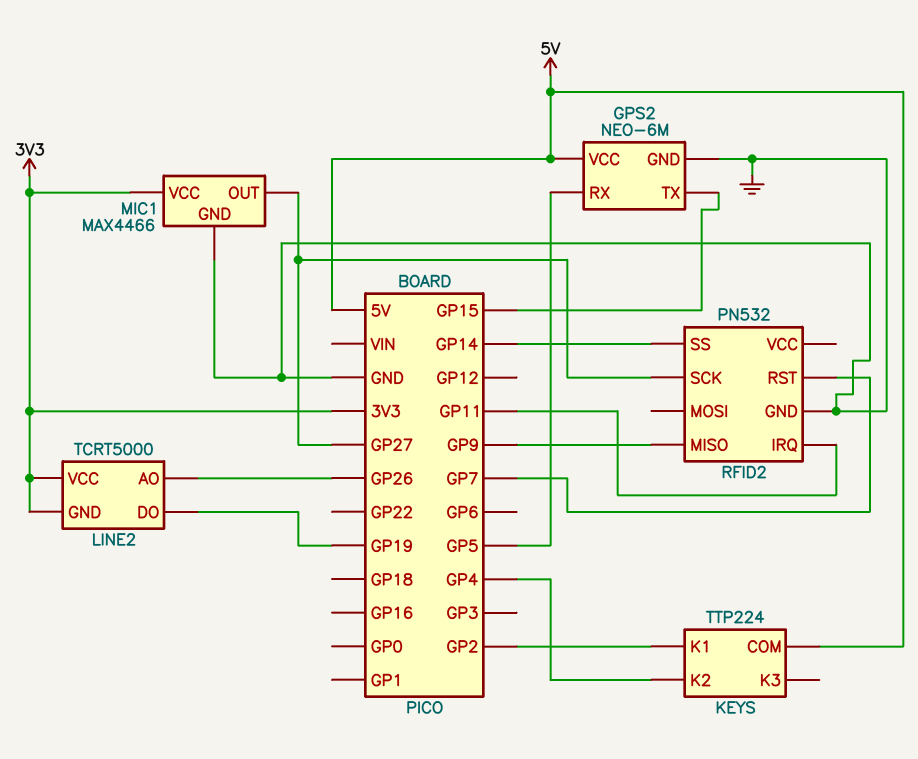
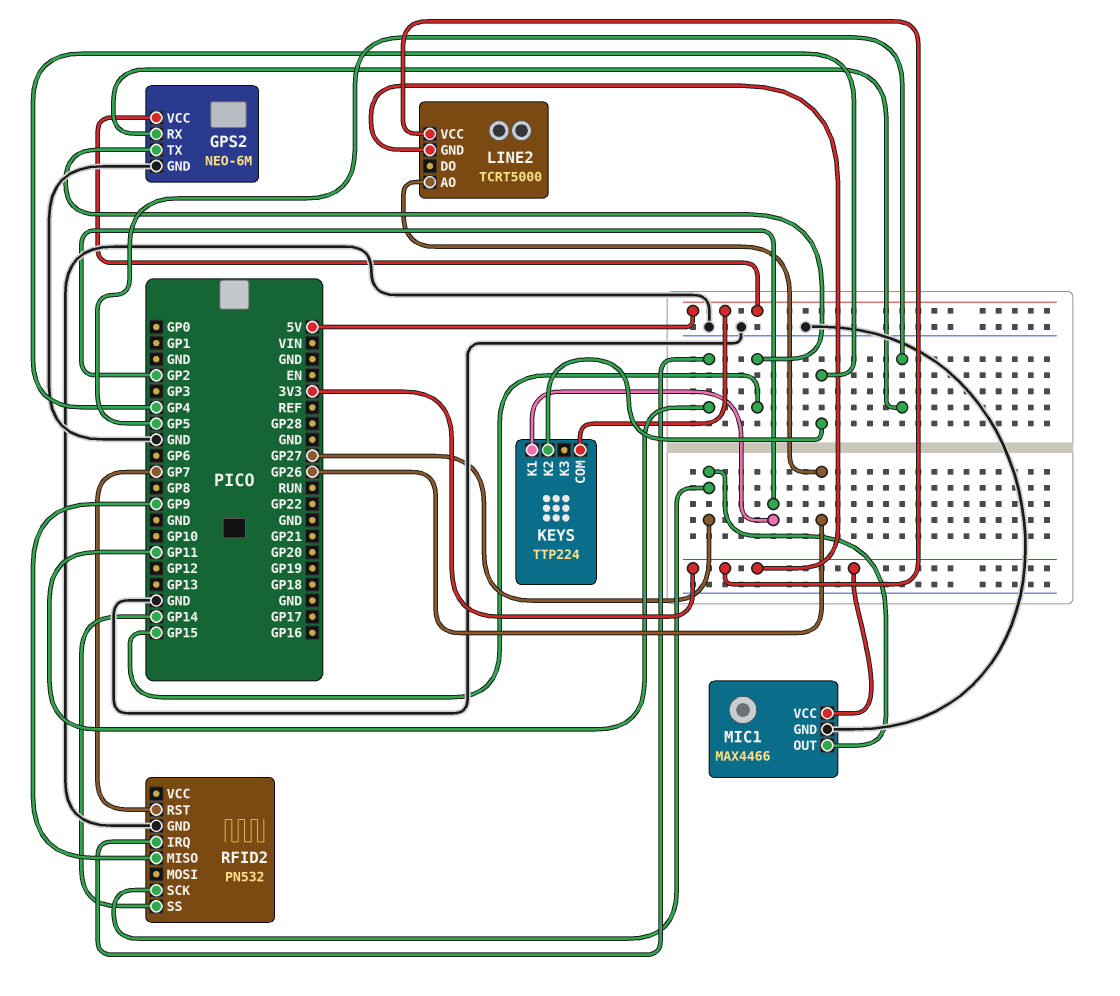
LINE2 pin DO: GP19 -> none

